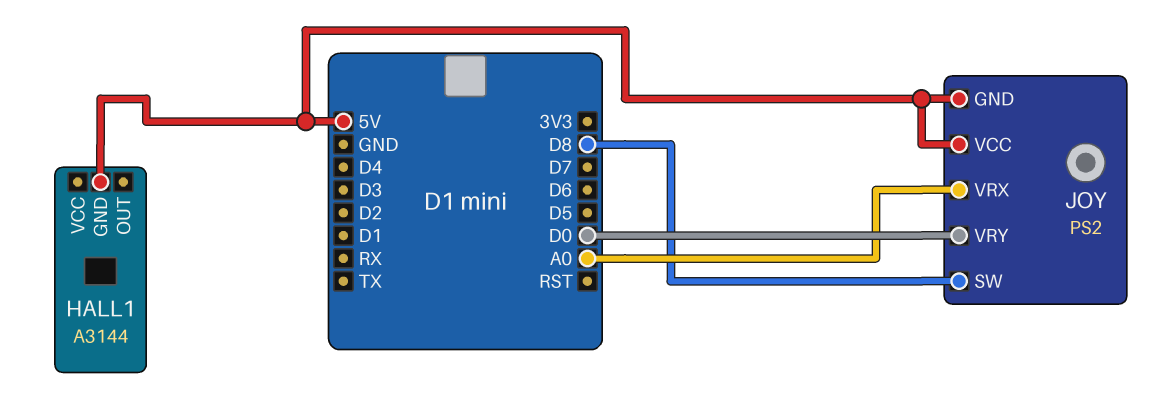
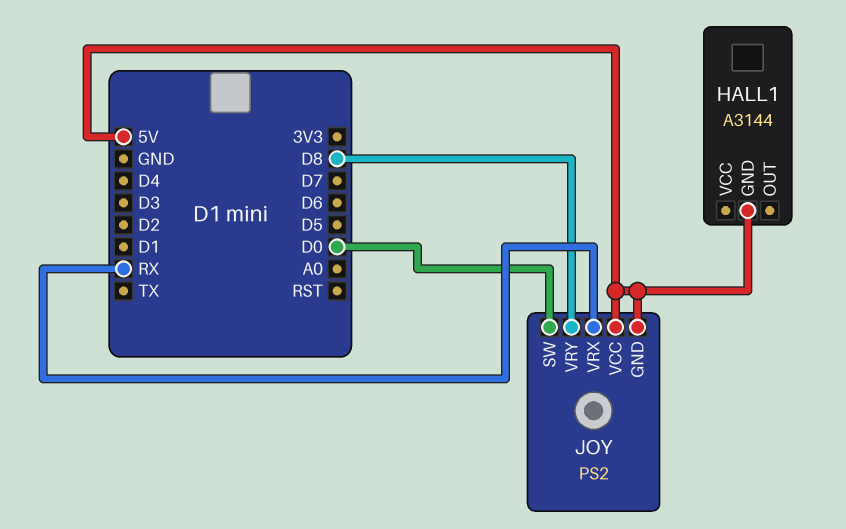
JOY pin SW: D8 -> D0
JOY pin VRX: A0 -> RX
JOY pin VRY: D0 -> D8

